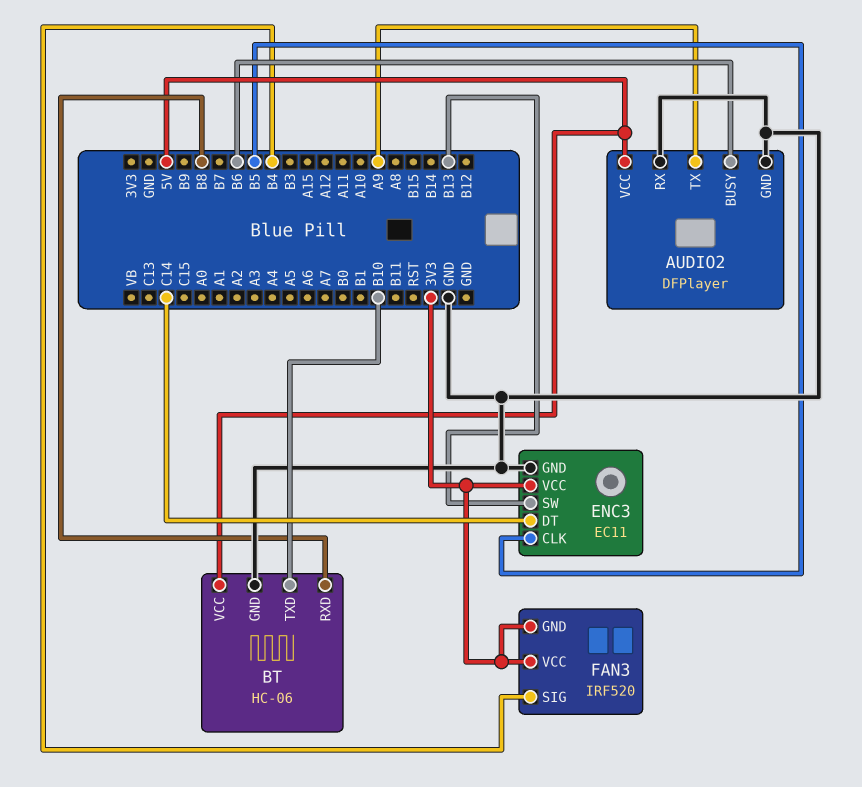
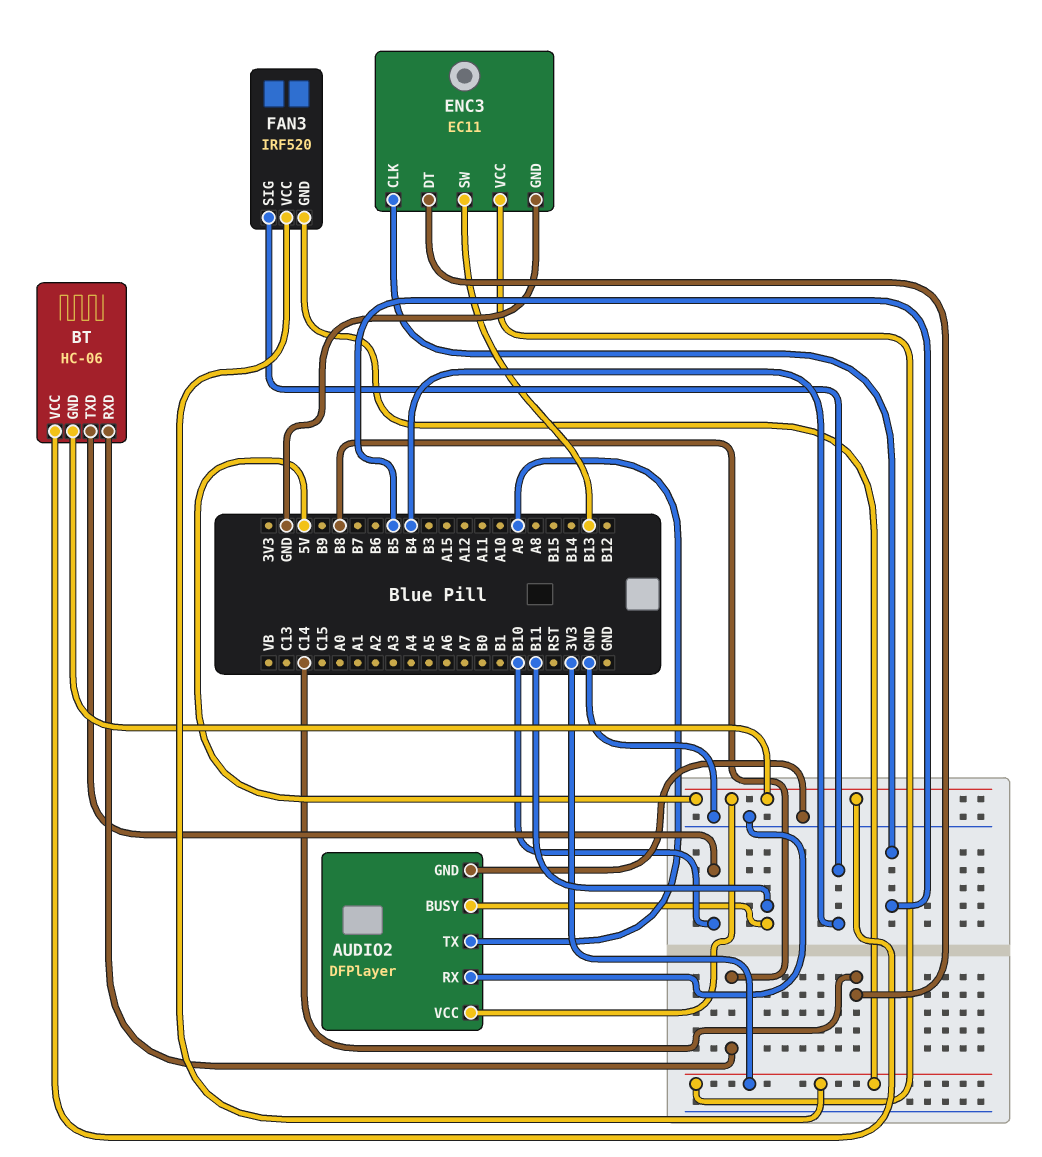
AUDIO2 pin BUSY: B6 -> B11
BT pin GND: GND -> 5V

